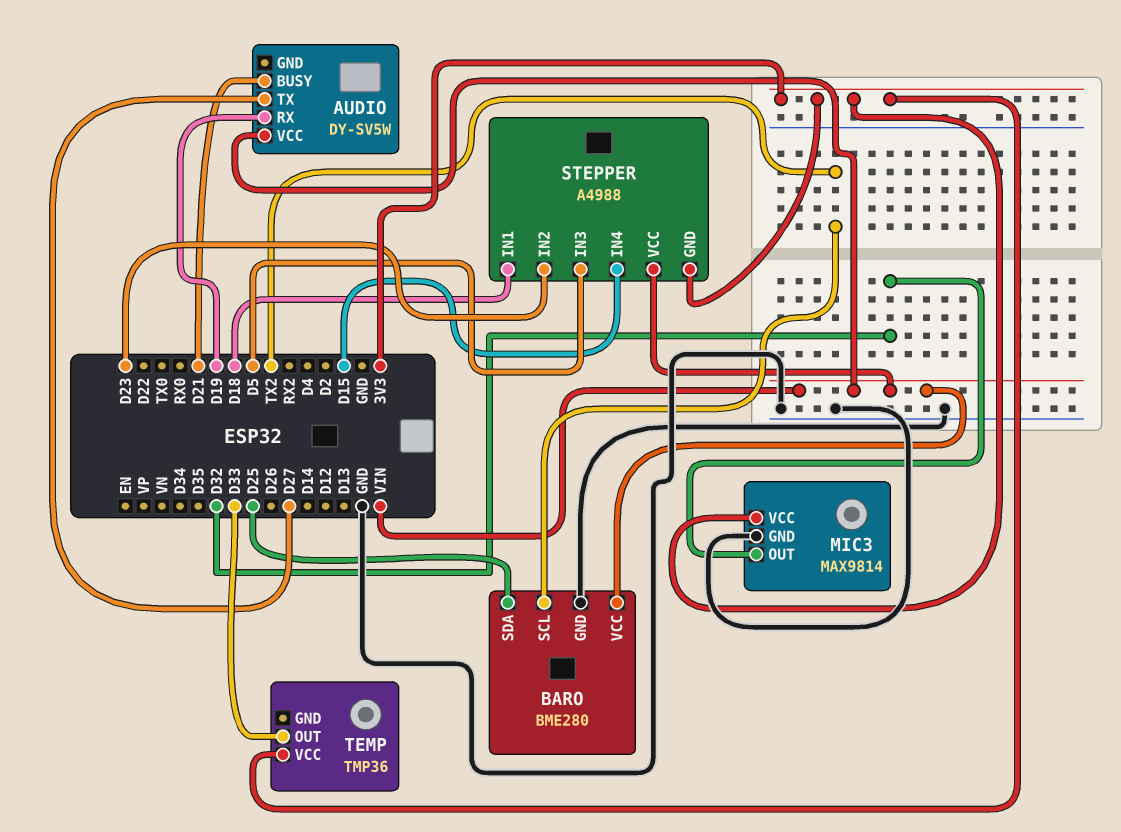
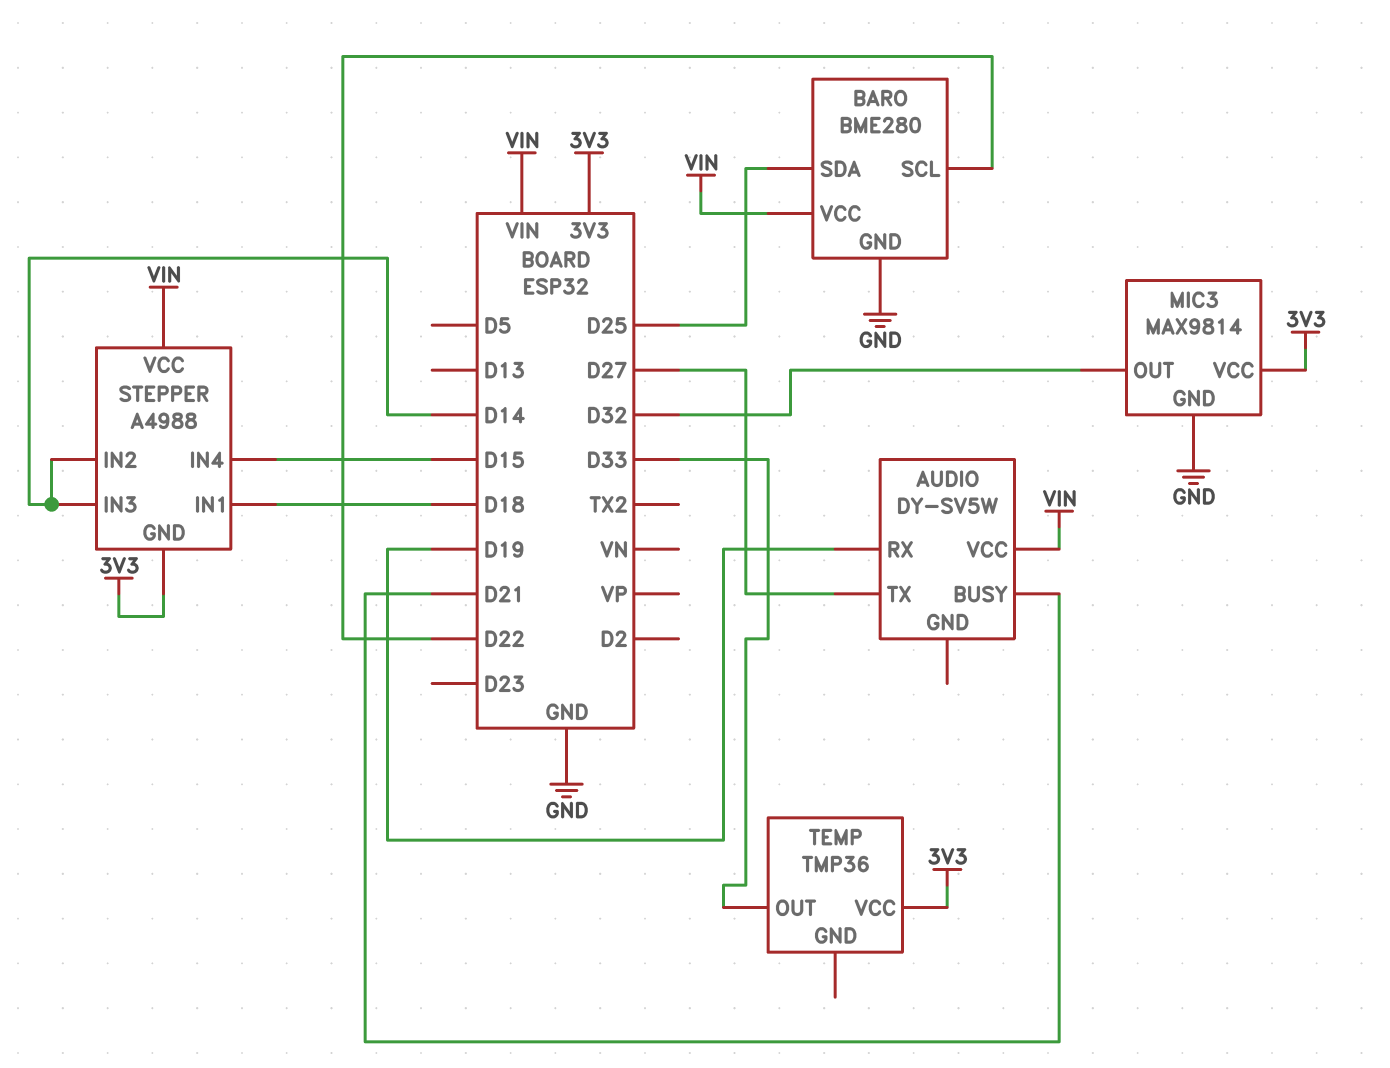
BARO pin SCL: TX2 -> D22
STEPPER pin IN2: D23 -> D14
STEPPER pin IN3: D5 -> D14

